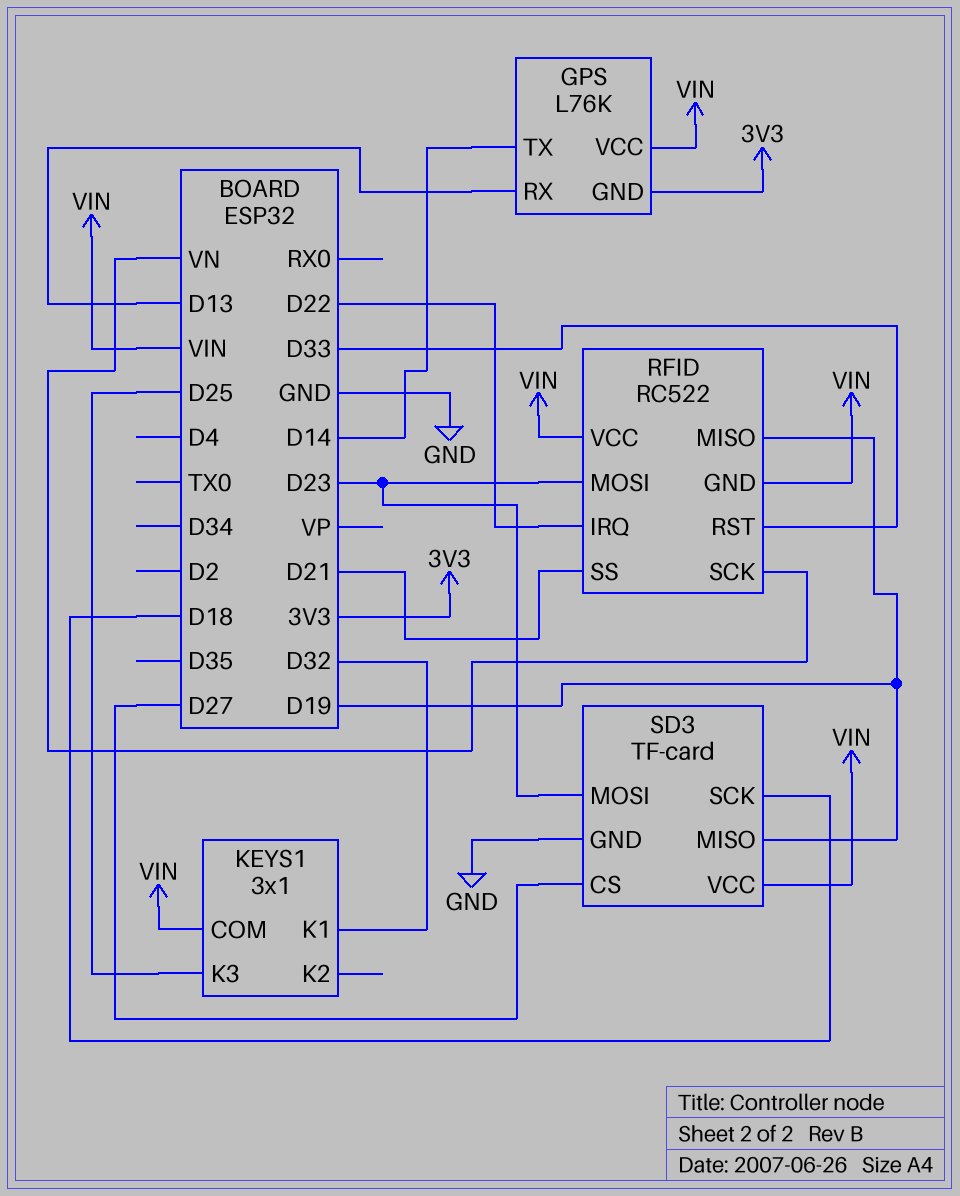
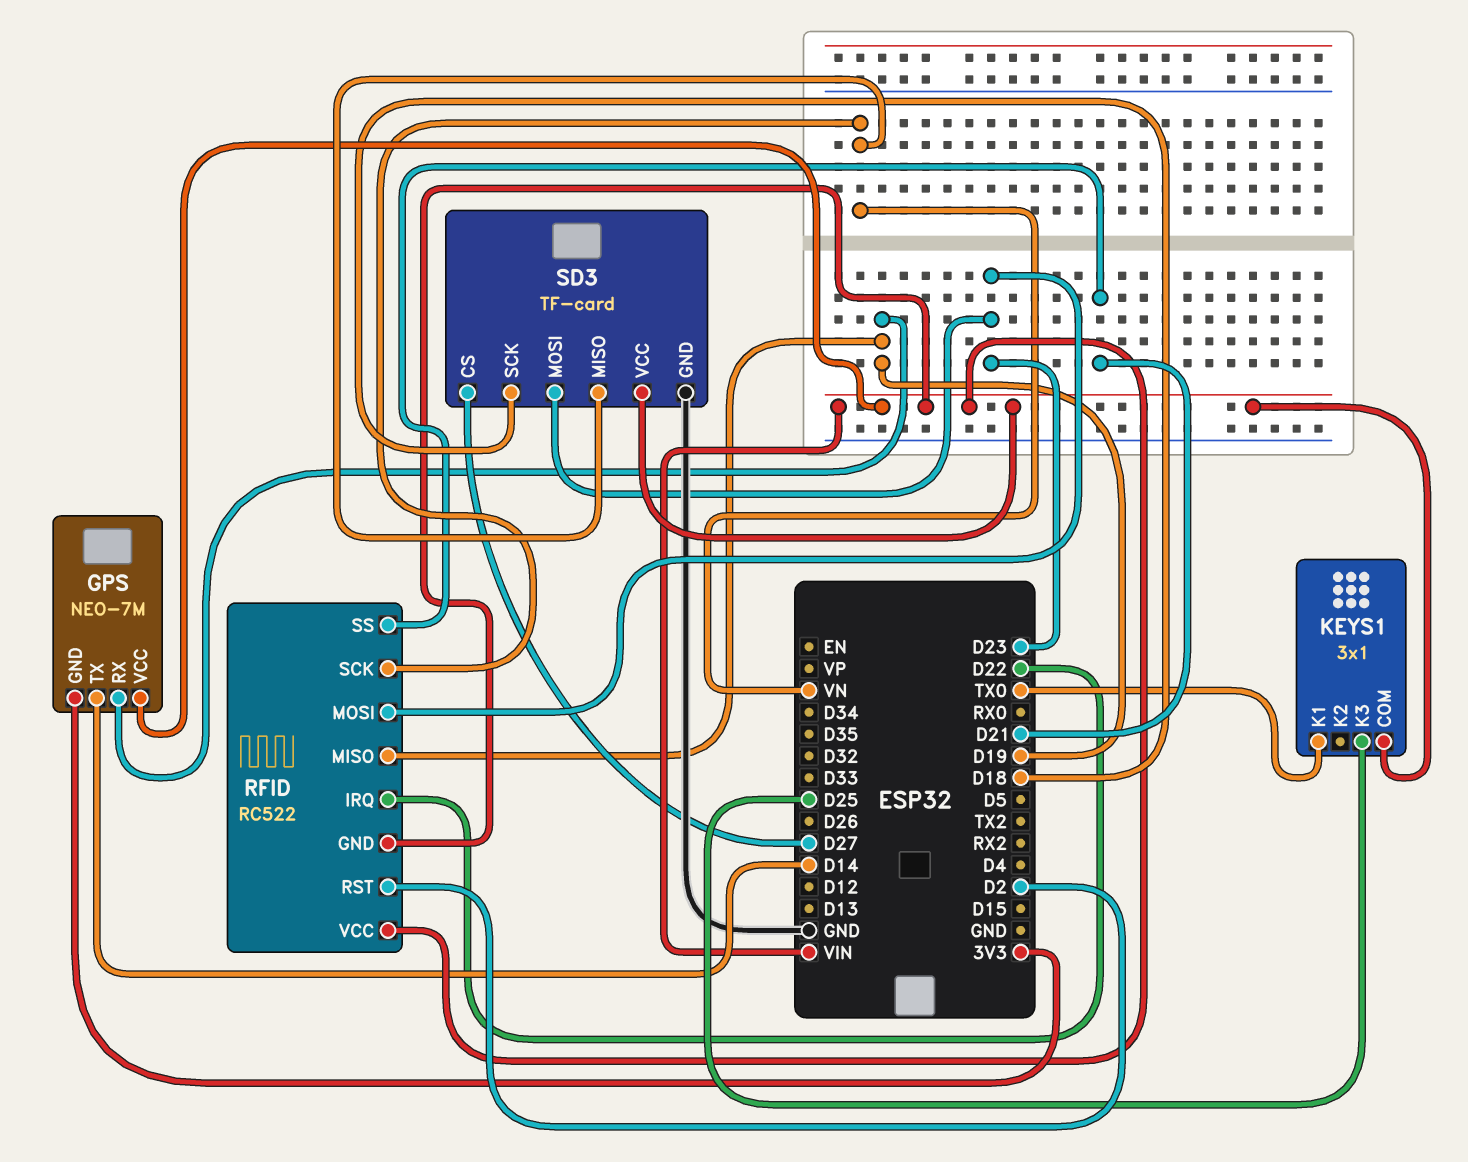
GPS: L76K -> NEO-7M
GPS pin RX: D13 -> D19
KEYS1 pin K1: D32 -> TX0
RFID pin RST: D33 -> D2
SD3 pin MISO: D19 -> VN

